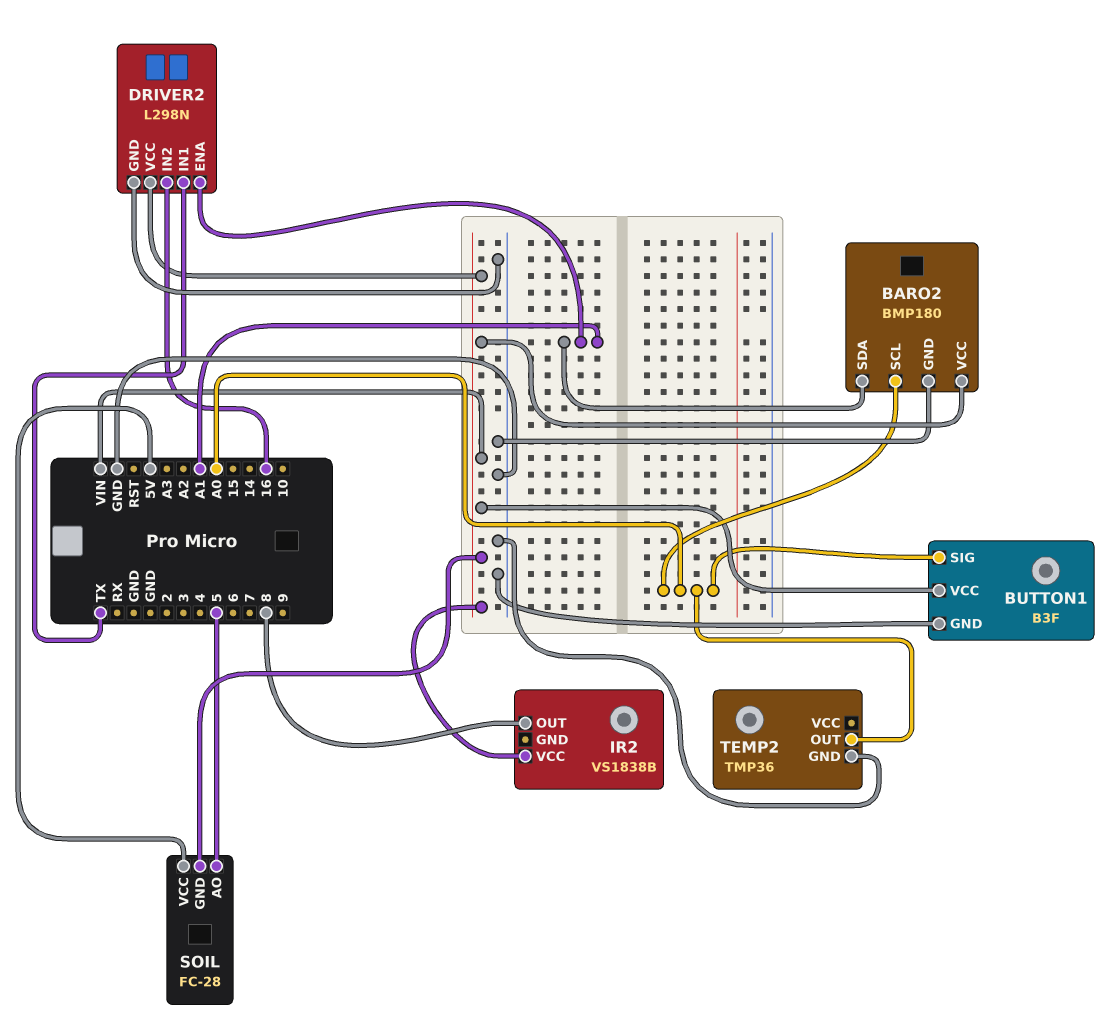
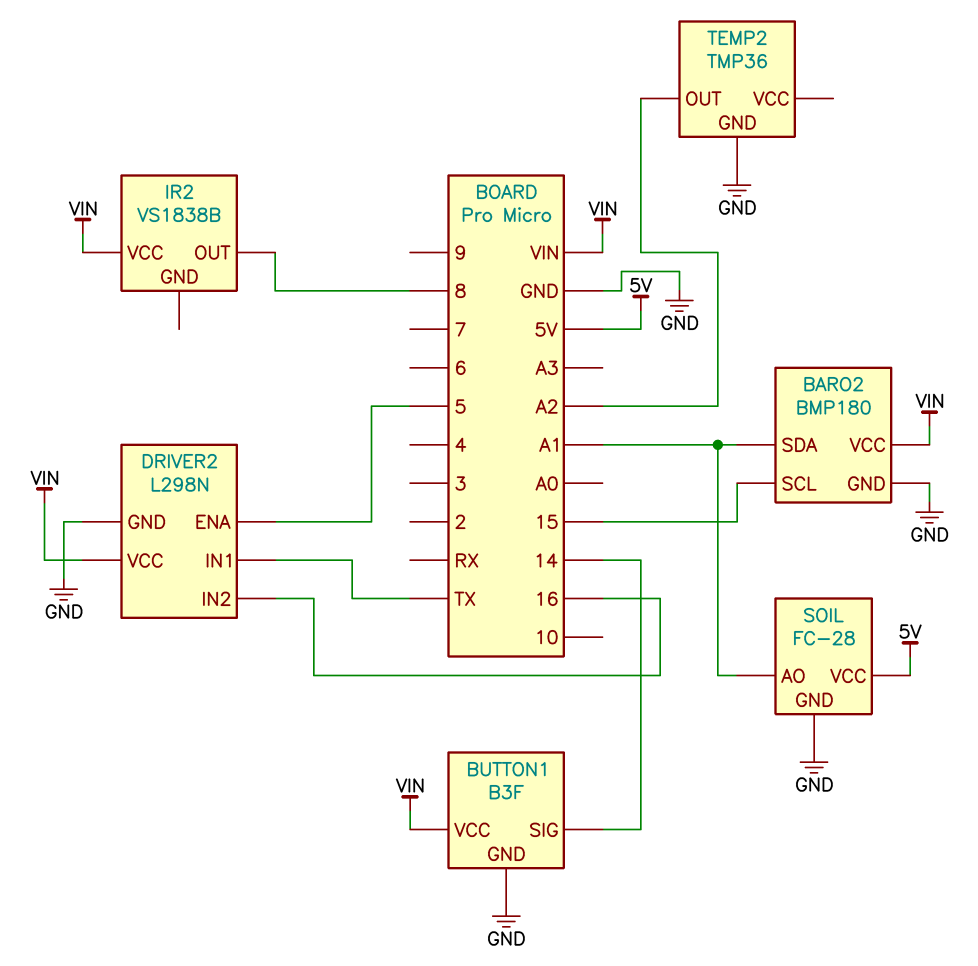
BARO2 pin SCL: A0 -> 15
BUTTON1 pin SIG: A0 -> 14
DRIVER2 pin ENA: A1 -> 5
SOIL pin AO: 5 -> A1
SOIL pin GND: VIN -> GND
TEMP2 pin OUT: A0 -> A2

